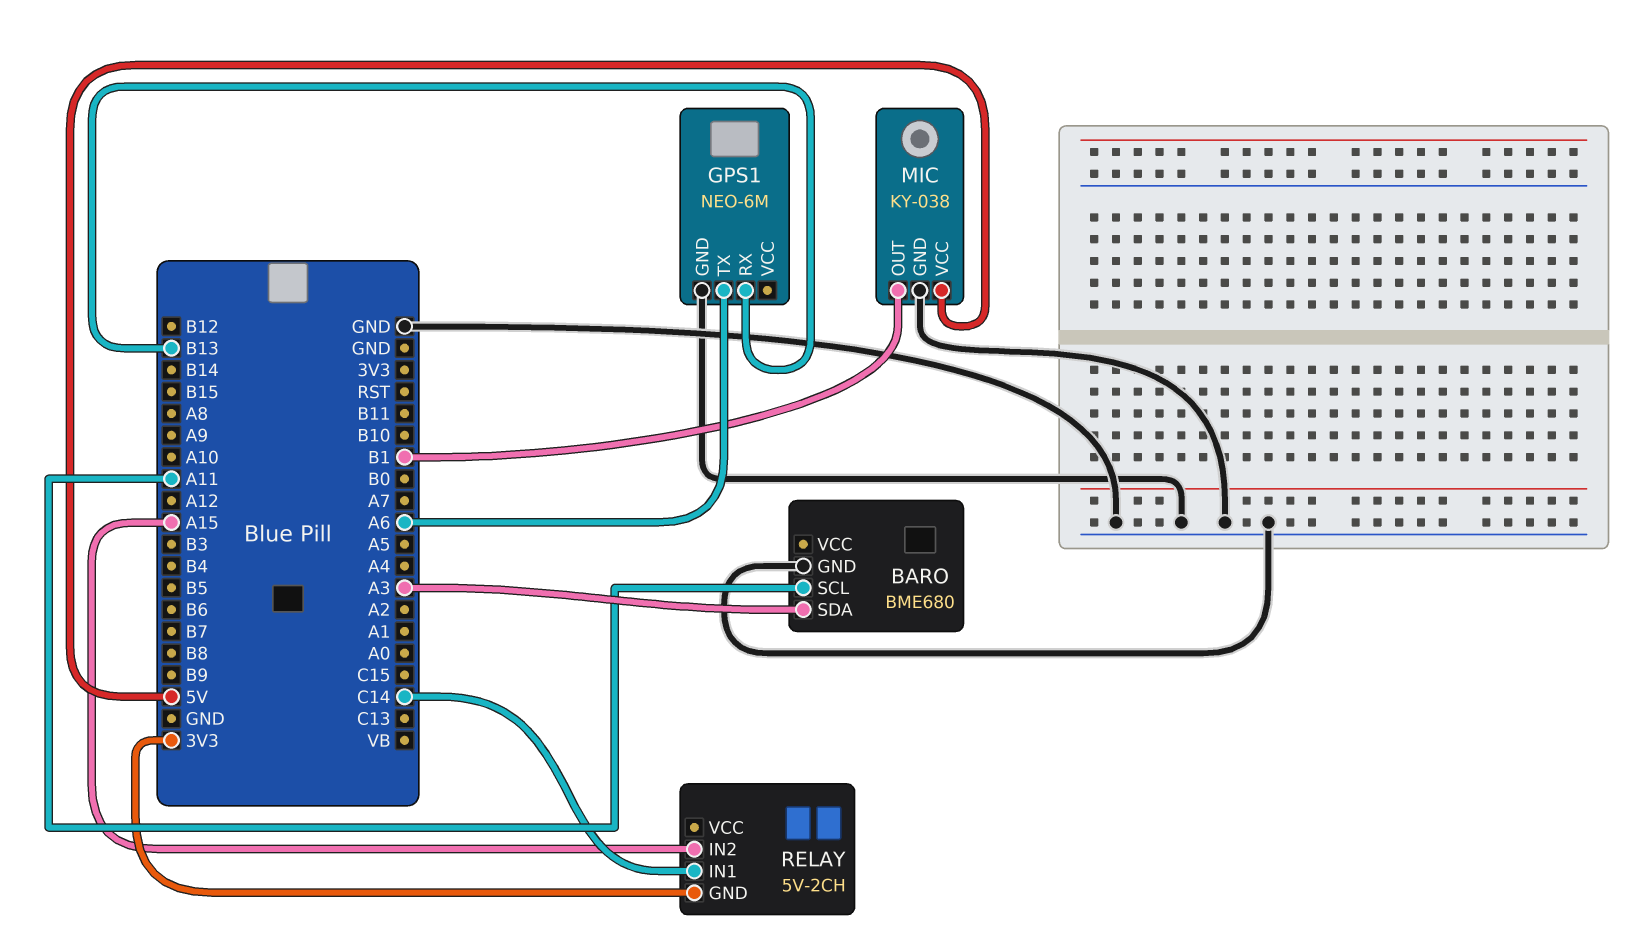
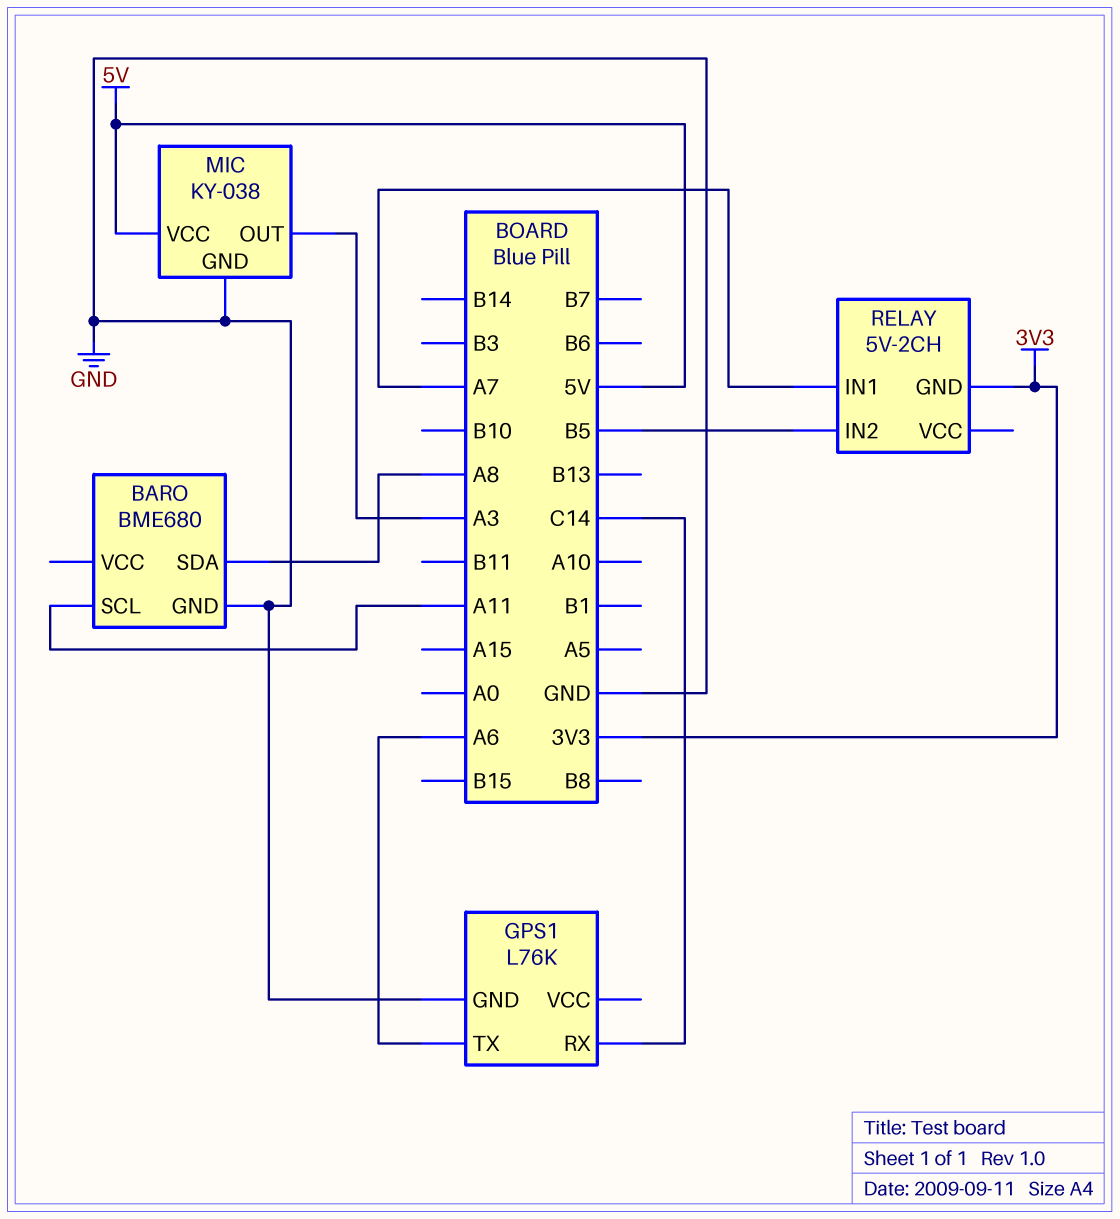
BARO pin SDA: A3 -> A8
GPS1: NEO-6M -> L76K
GPS1 pin RX: B13 -> C14
MIC pin OUT: B1 -> A3
RELAY pin IN1: C14 -> A7
RELAY pin IN2: A15 -> B5

